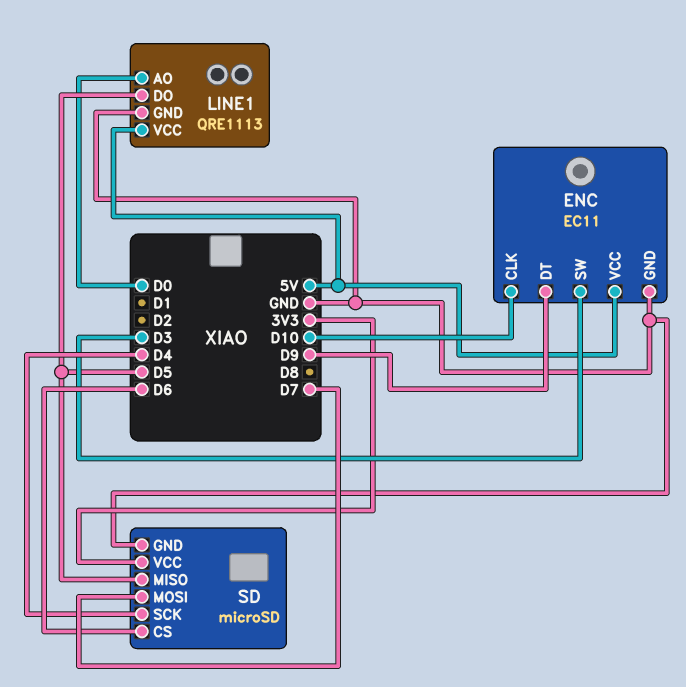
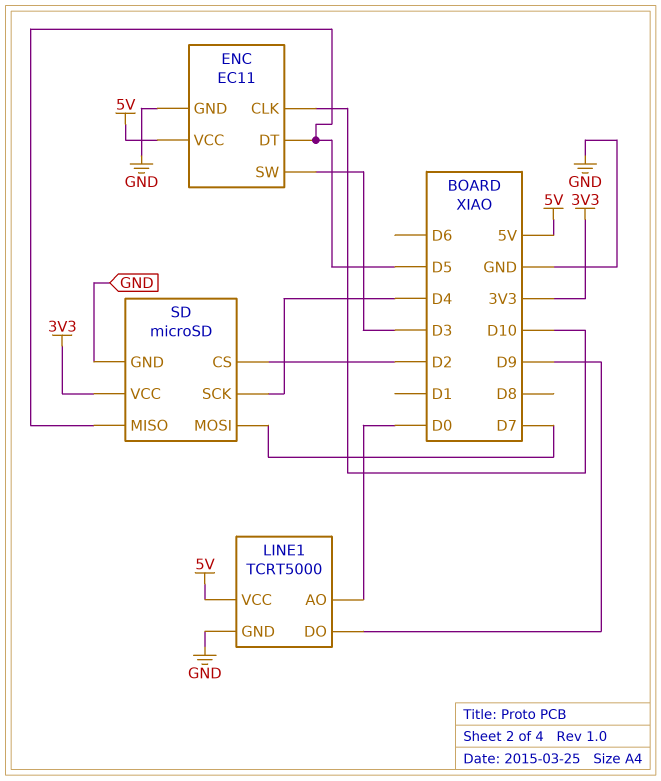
ENC pin DT: D9 -> D5
LINE1: QRE1113 -> TCRT5000
LINE1 pin DO: D5 -> D9
SD pin CS: D6 -> D2

